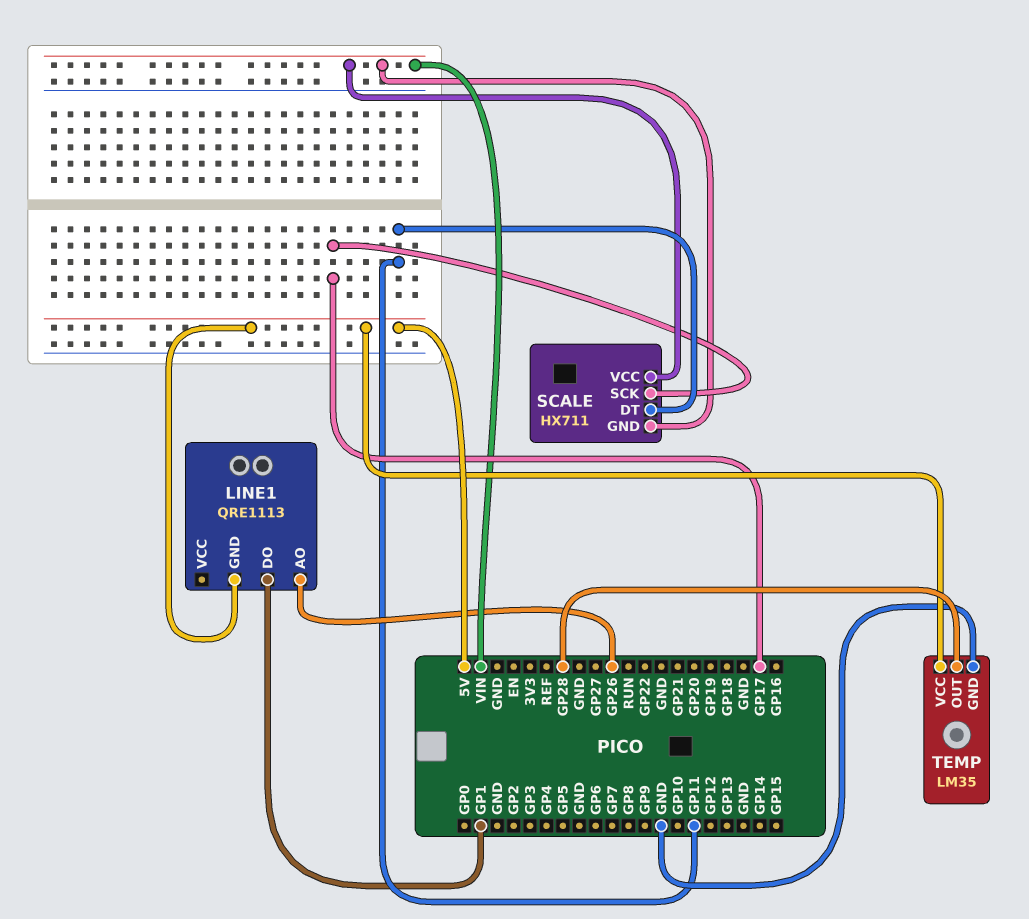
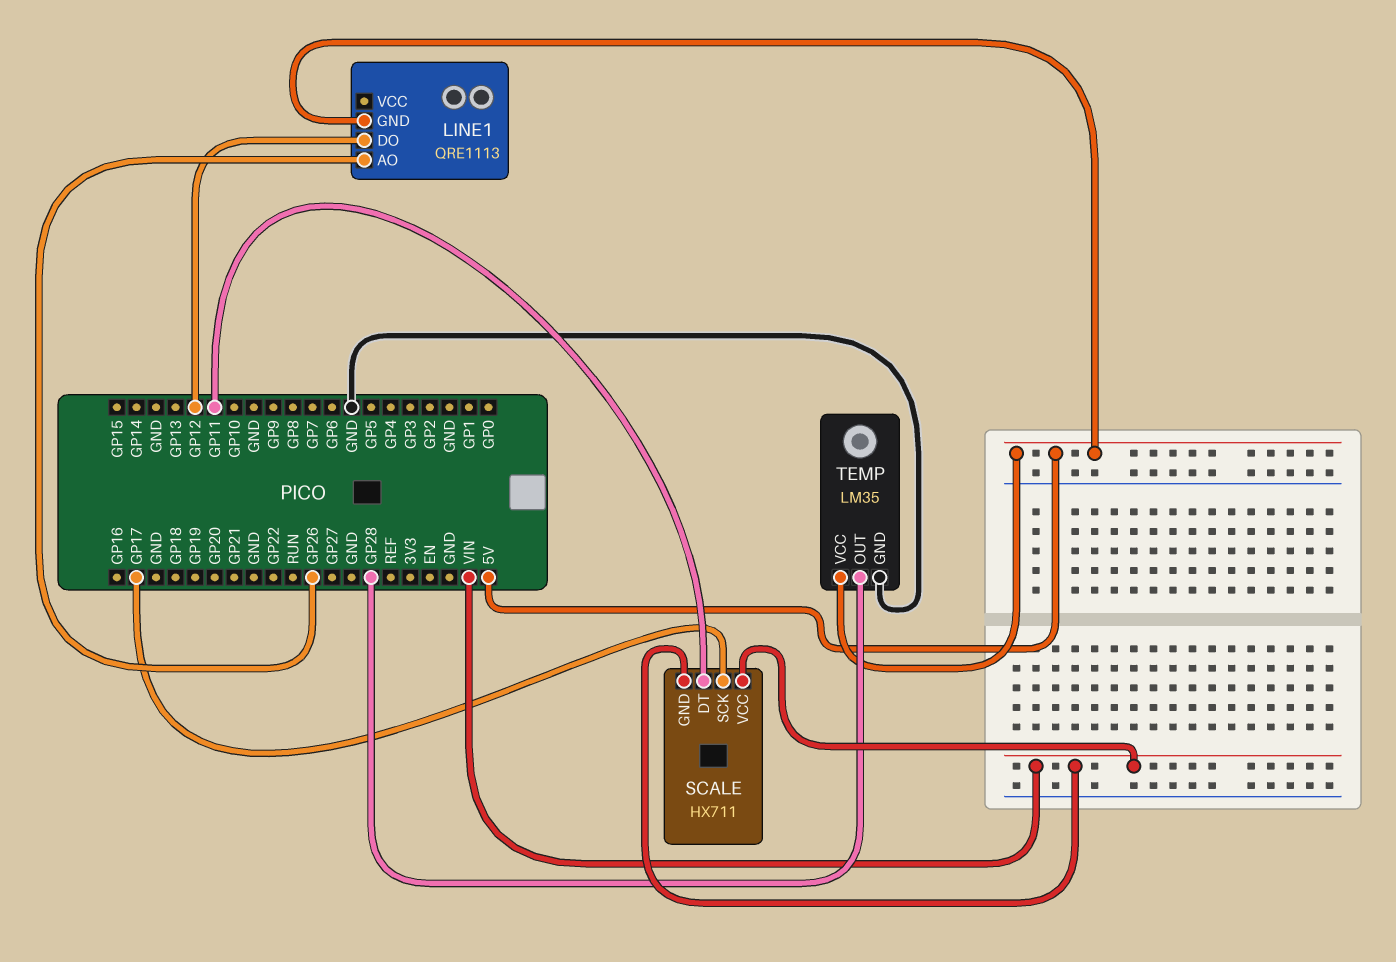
LINE1 pin DO: GP1 -> GP12

